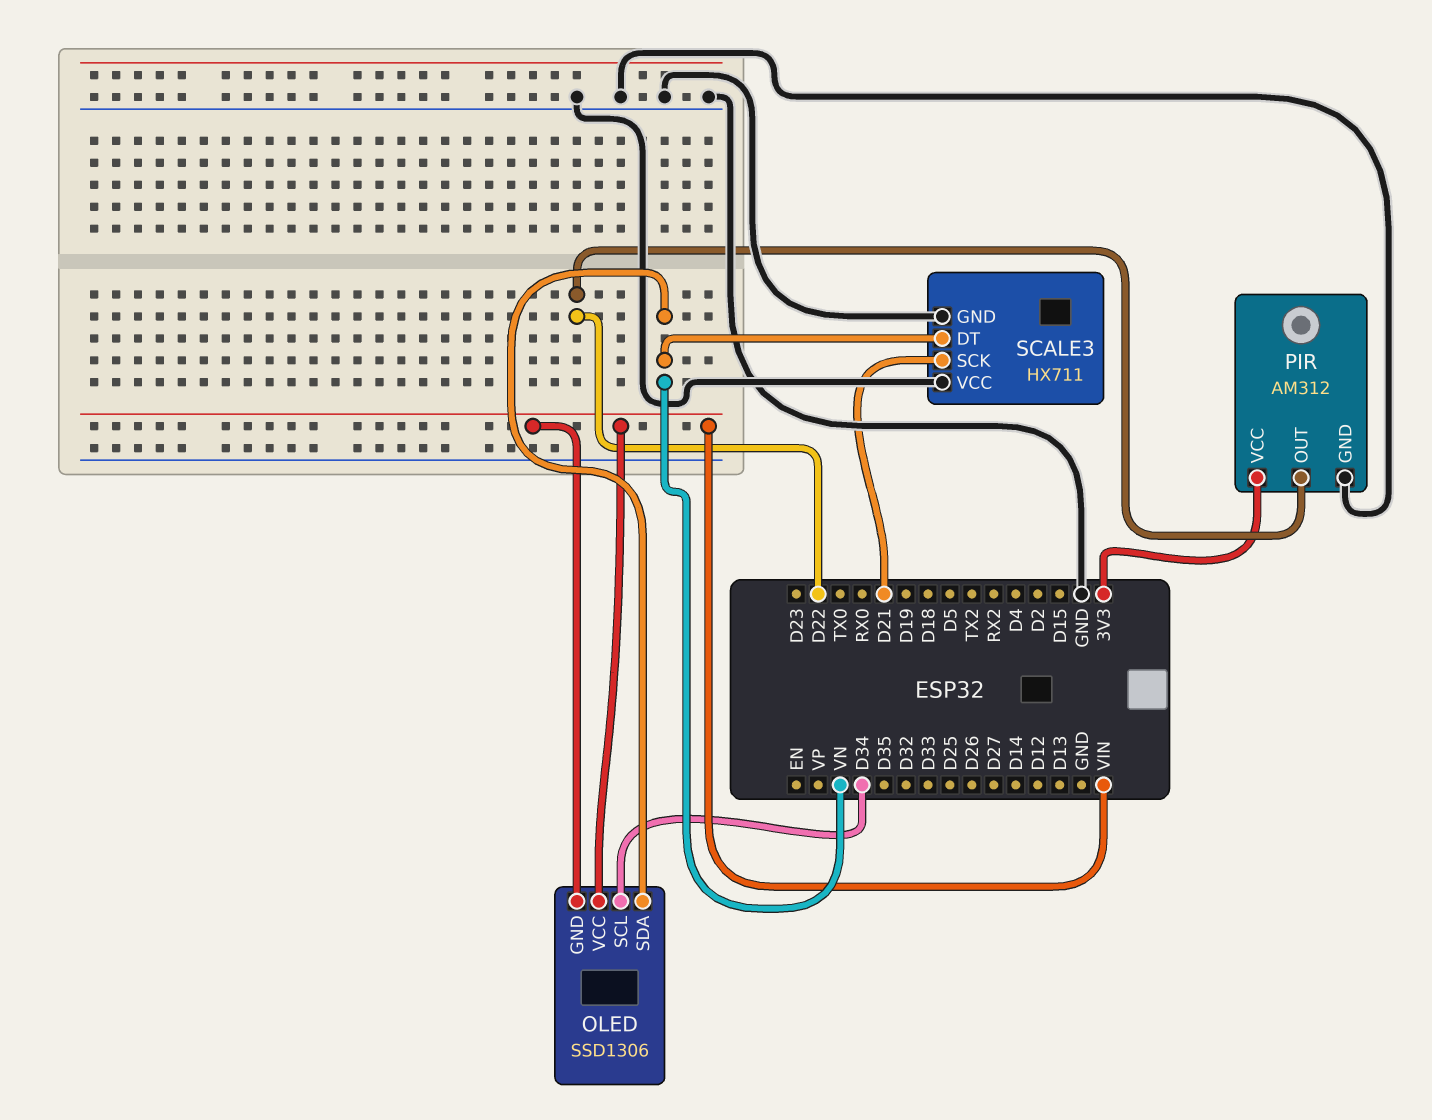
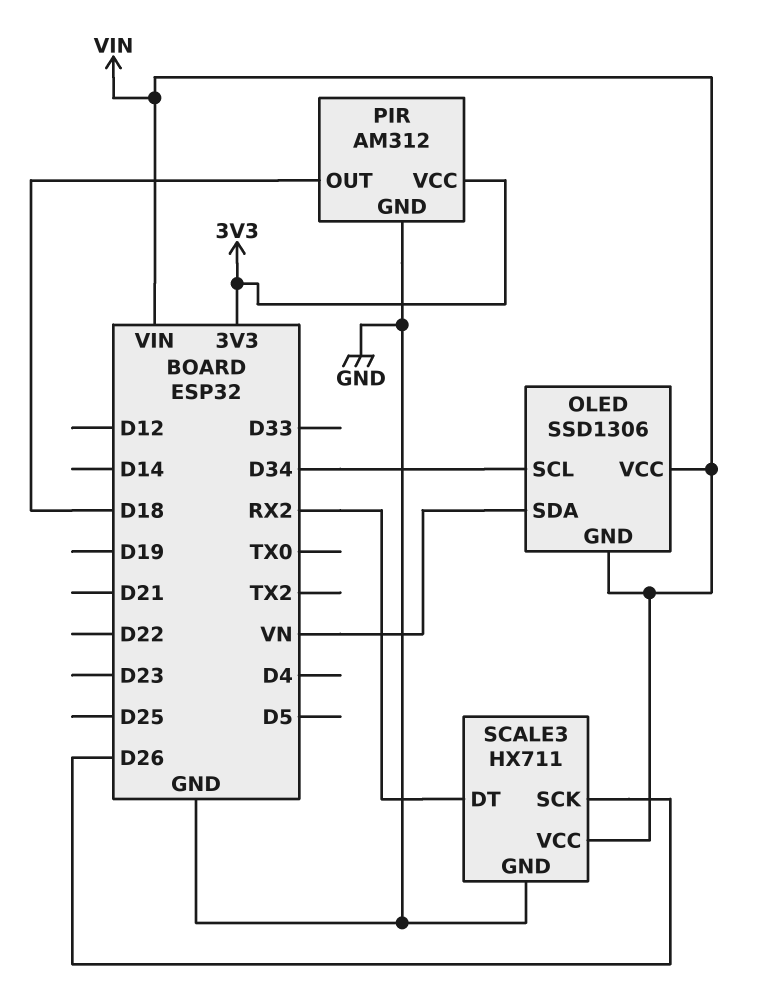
PIR pin OUT: D22 -> D18
SCALE3 pin DT: VN -> RX2
SCALE3 pin SCK: D21 -> D26
SCALE3 pin VCC: GND -> VIN

